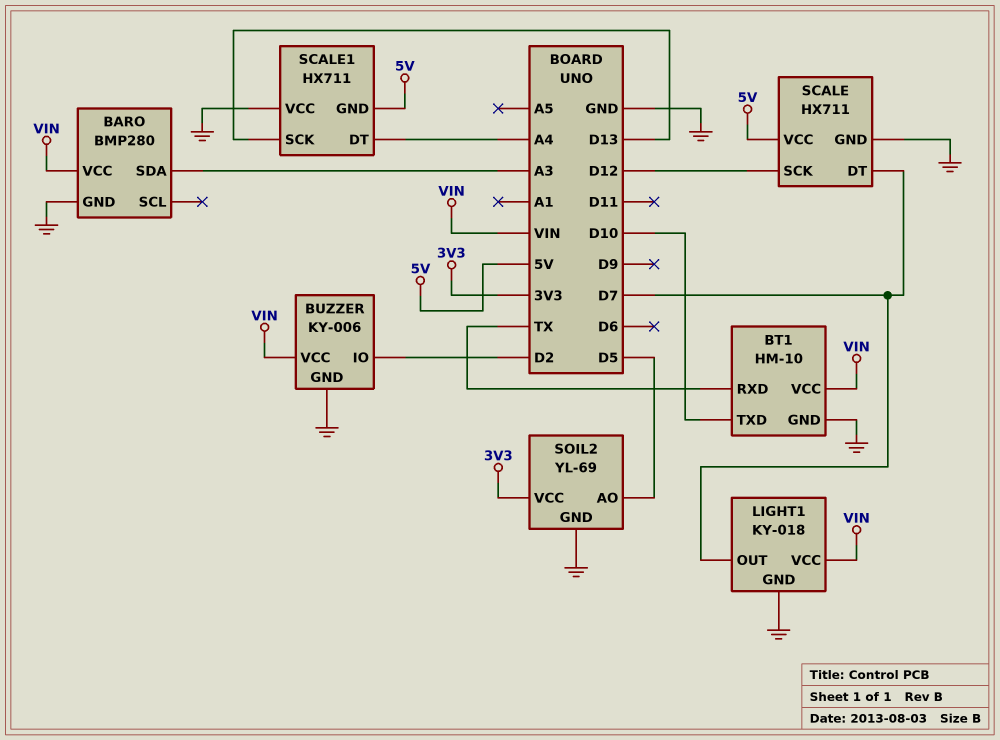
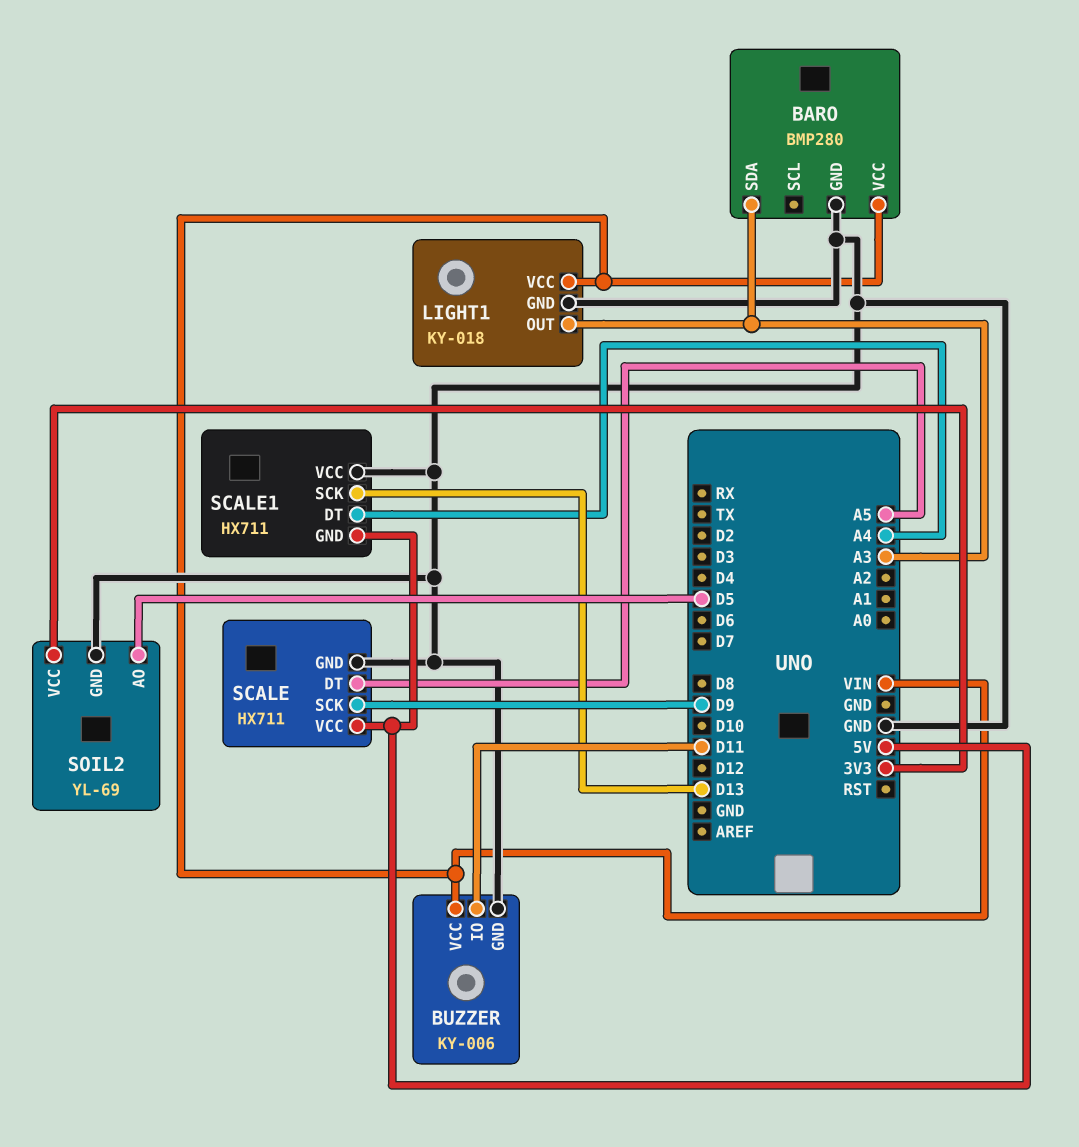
BT1: HM-10 -> none
BT1 pin GND: GND -> none
BT1 pin RXD: TX -> none
BT1 pin TXD: D10 -> none
BT1 pin VCC: VIN -> none
BUZZER pin IO: D2 -> D11
LIGHT1 pin OUT: D7 -> A3
SCALE pin DT: D7 -> A5
SCALE pin SCK: D12 -> D9

